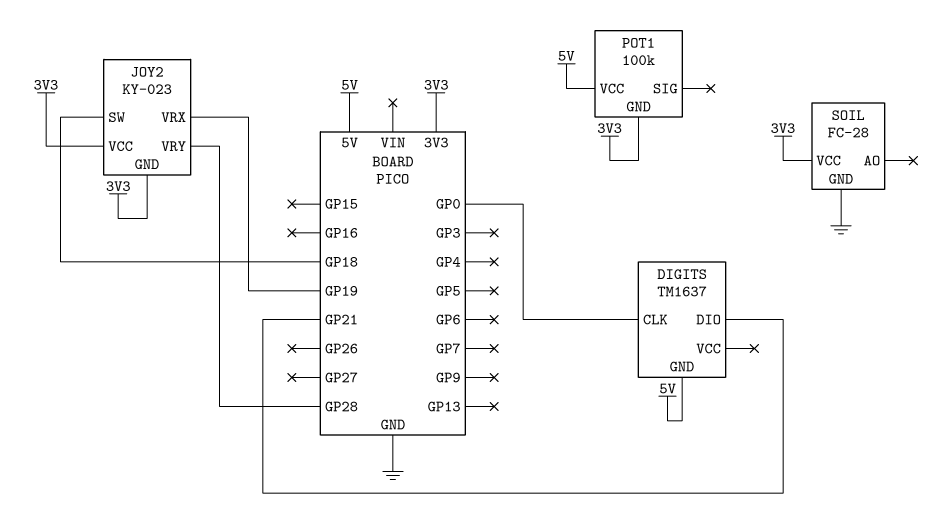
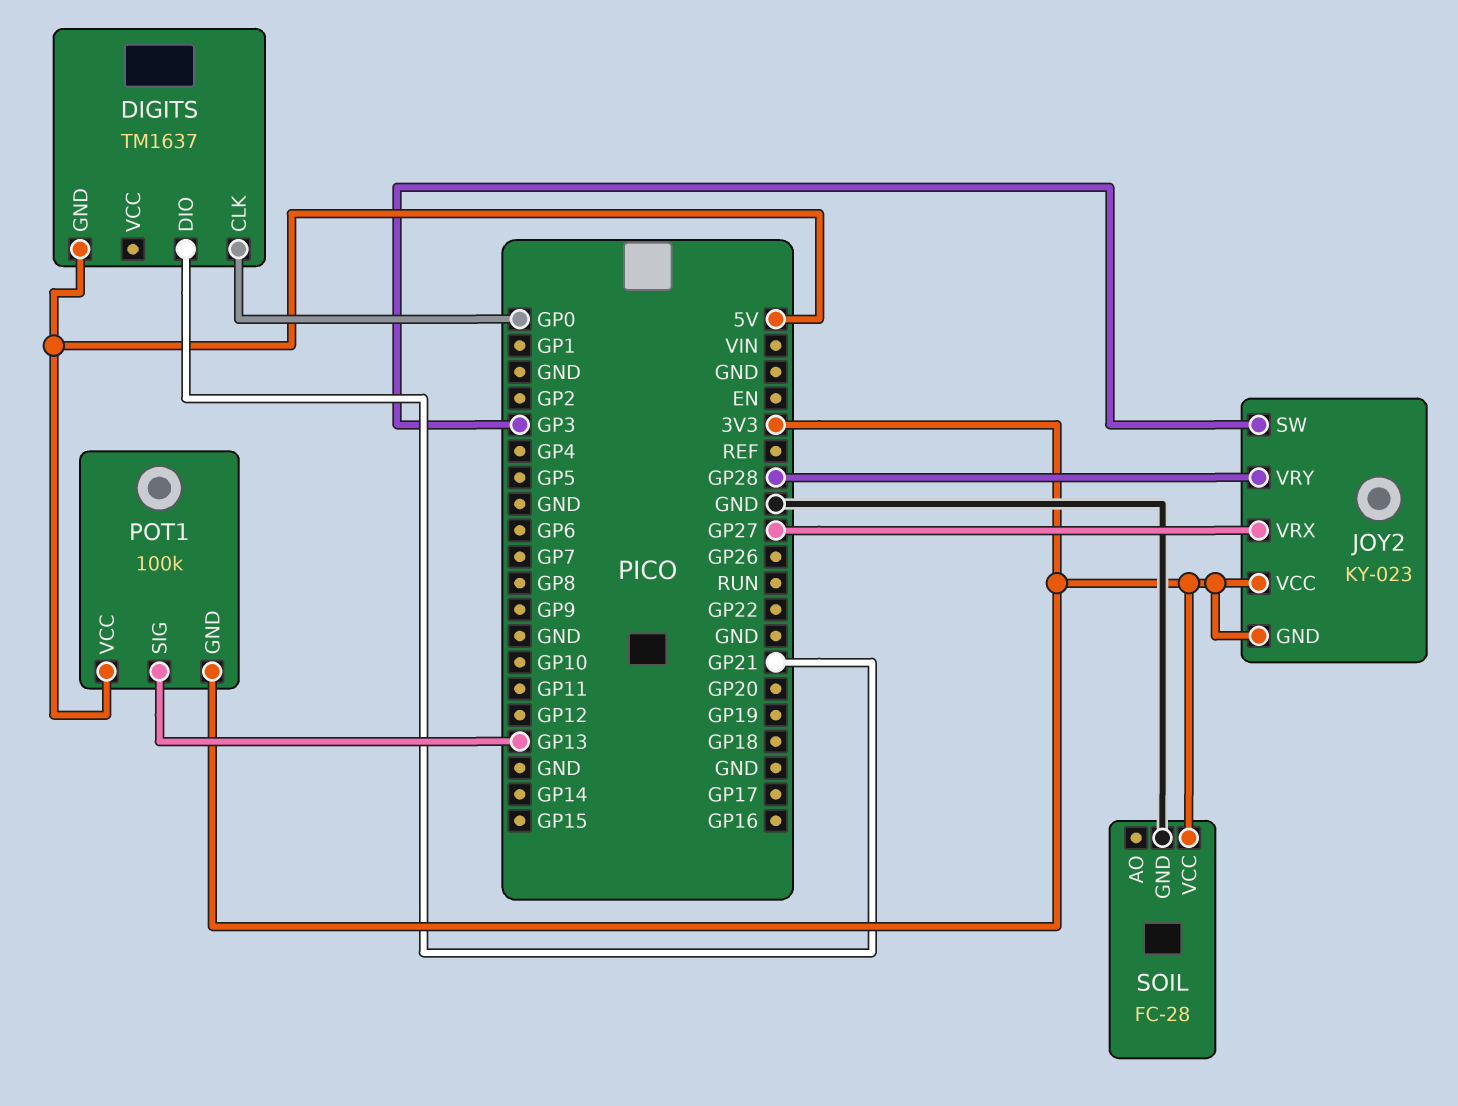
JOY2 pin SW: GP18 -> GP3
JOY2 pin VRX: GP19 -> GP27
POT1 pin SIG: none -> GP13

